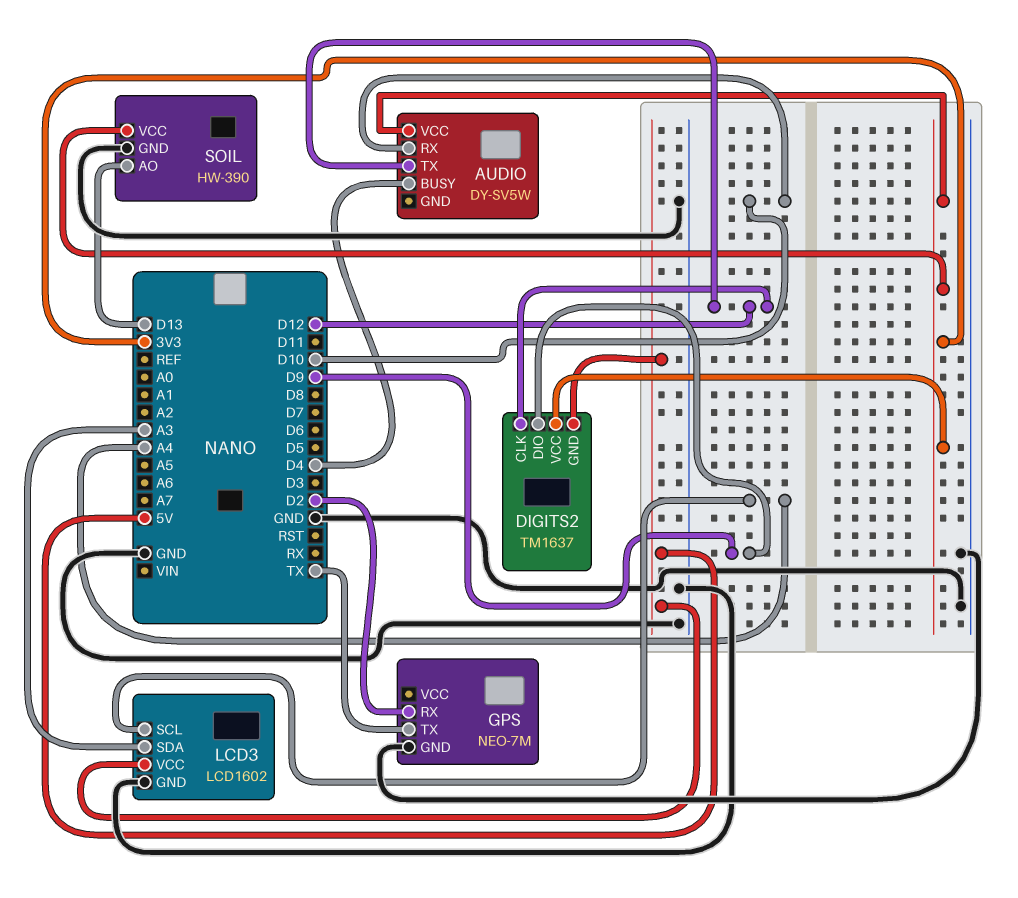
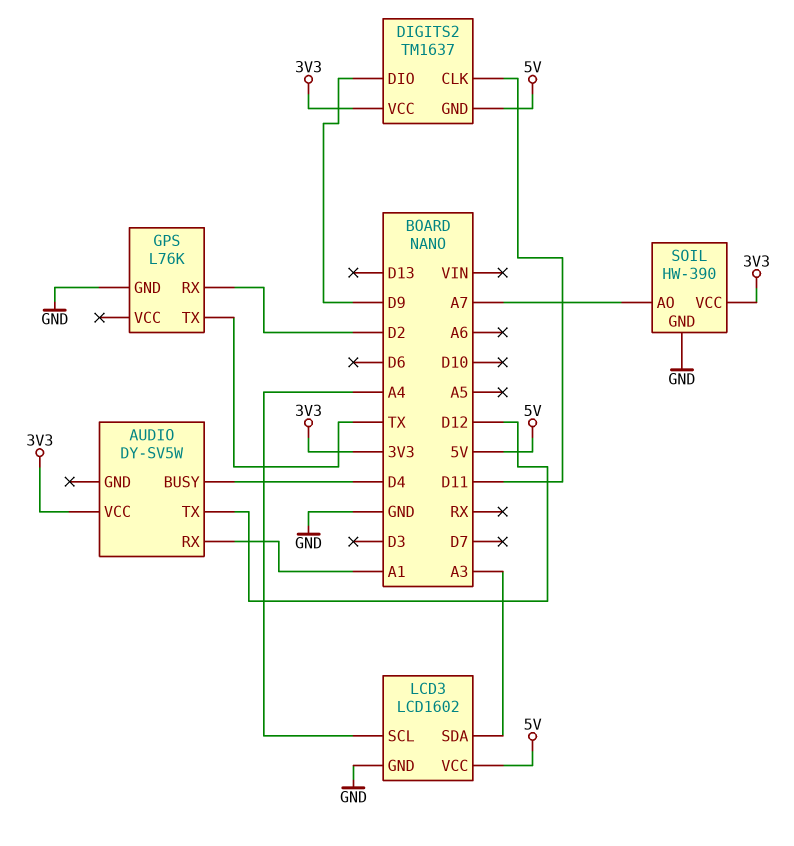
AUDIO pin RX: D10 -> A1
DIGITS2 pin CLK: D12 -> D11
GPS: NEO-7M -> L76K
SOIL pin AO: D13 -> A7

